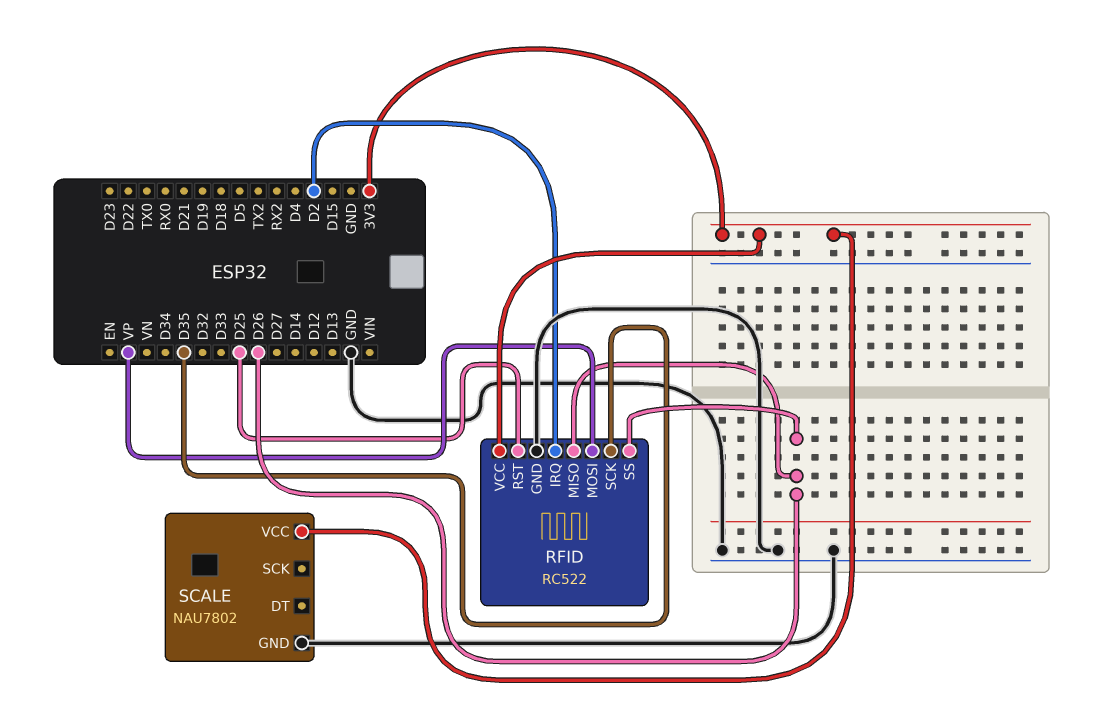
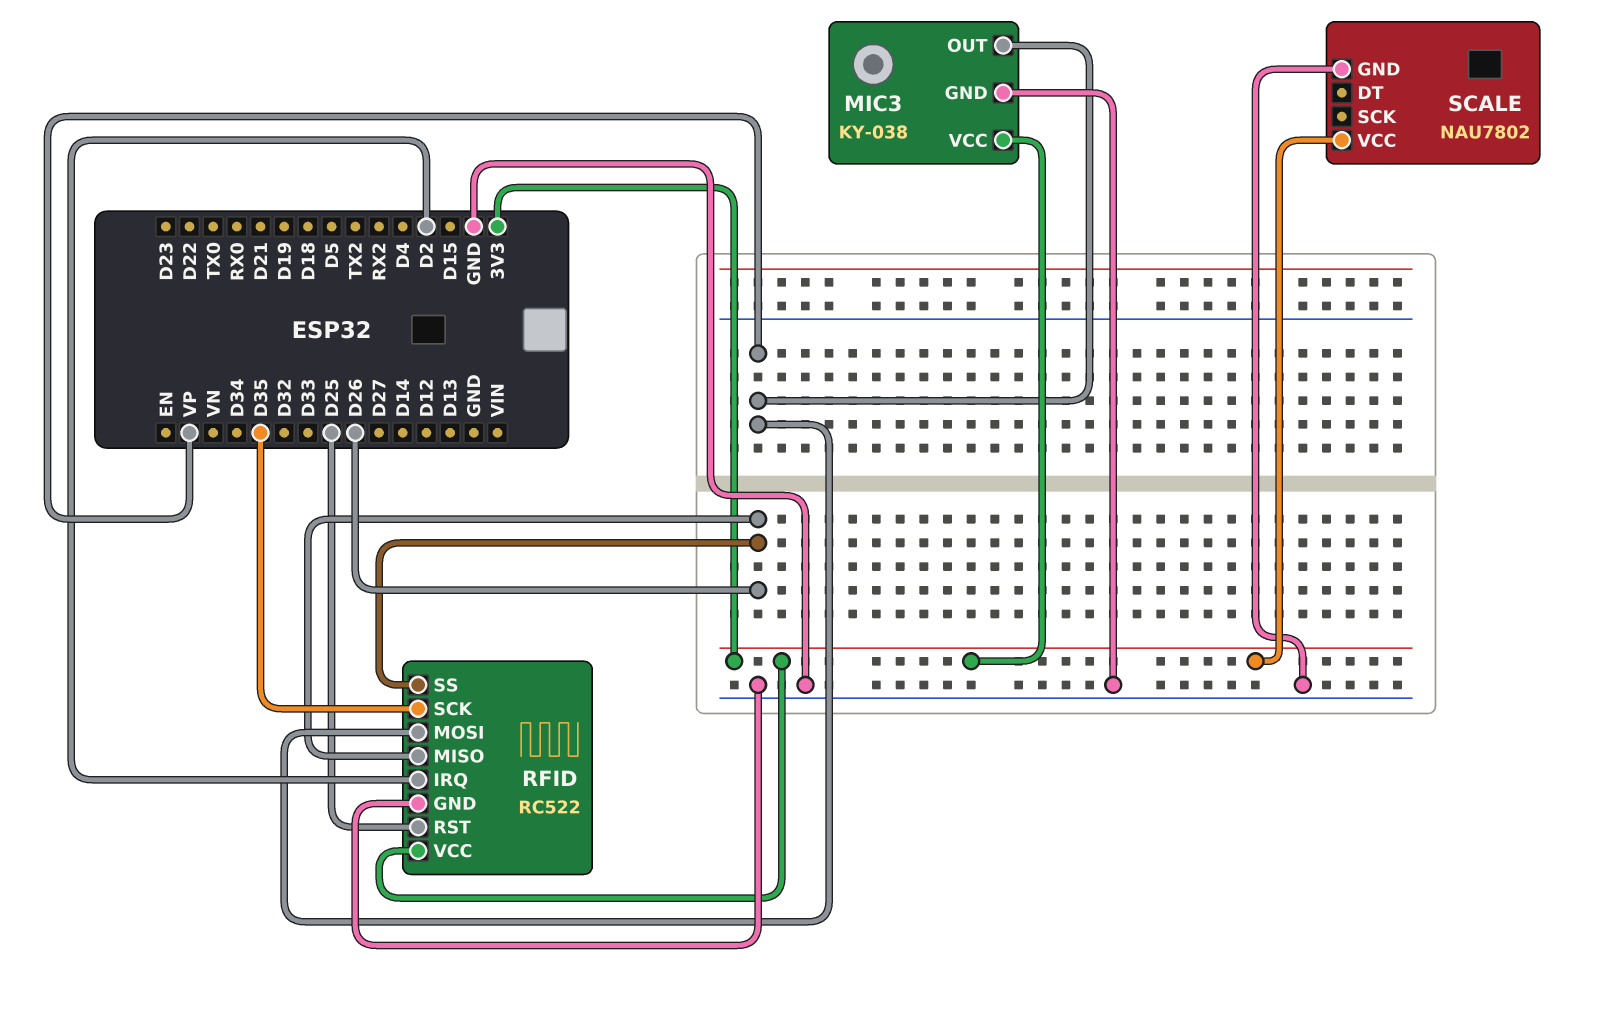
MIC3: none -> KY-038
MIC3 pin GND: none -> GND
MIC3 pin OUT: none -> VP
MIC3 pin VCC: none -> 3V3

